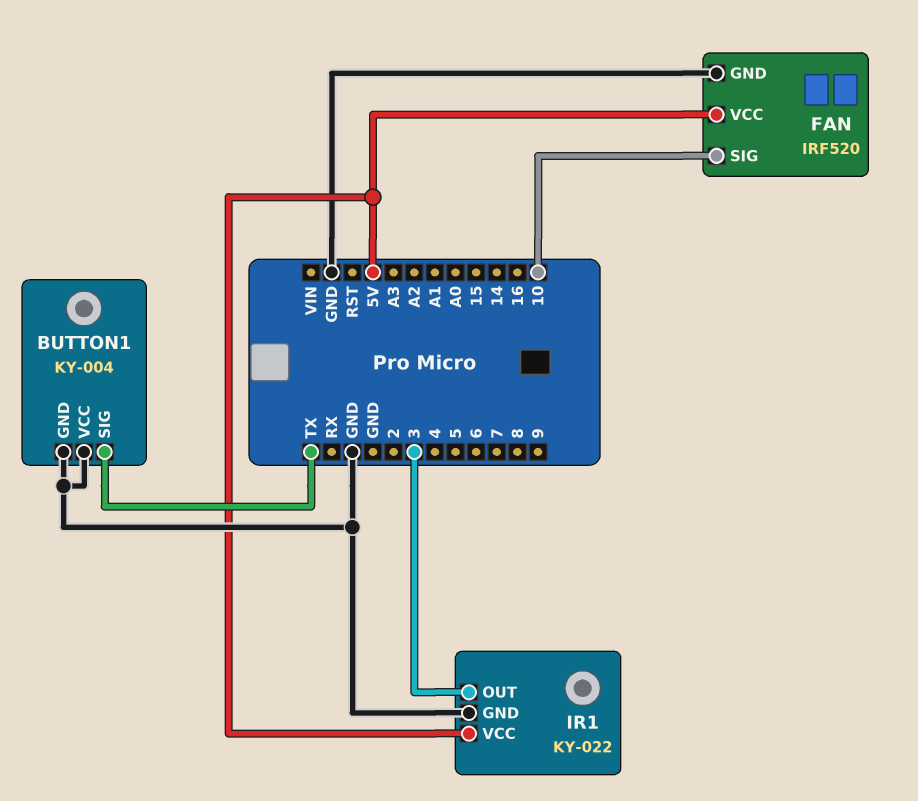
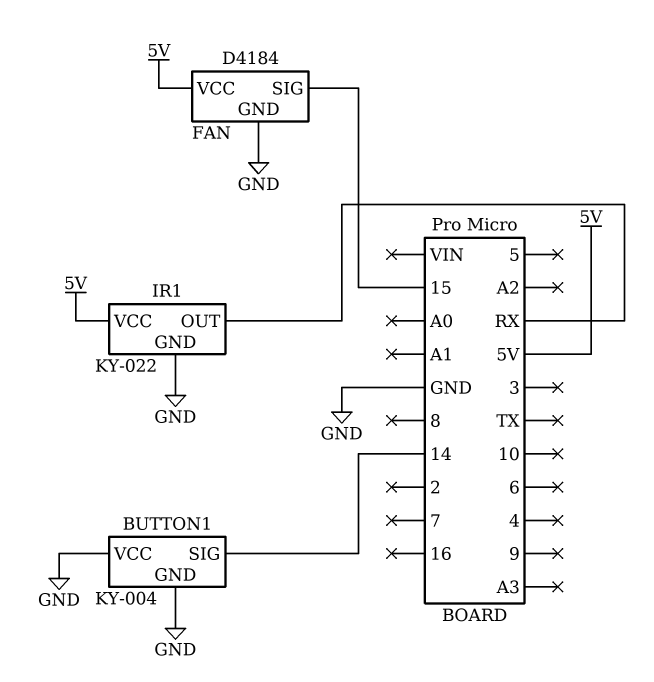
BUTTON1 pin SIG: TX -> 14
FAN: IRF520 -> D4184
FAN pin SIG: 10 -> 15
IR1 pin OUT: 3 -> RX

